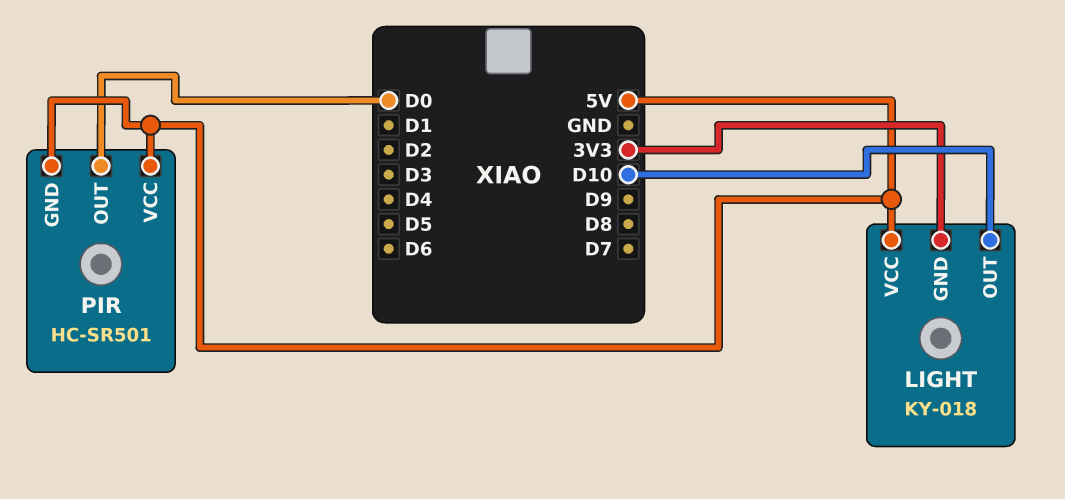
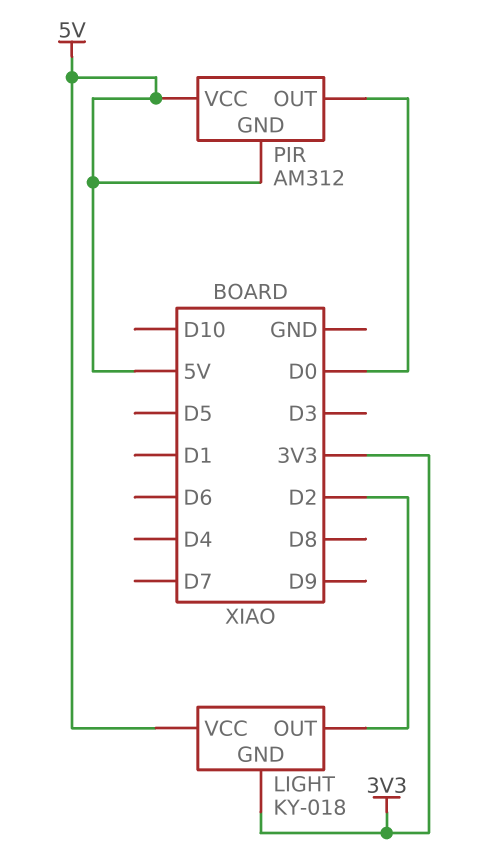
LIGHT pin OUT: D10 -> D2
PIR: HC-SR501 -> AM312

